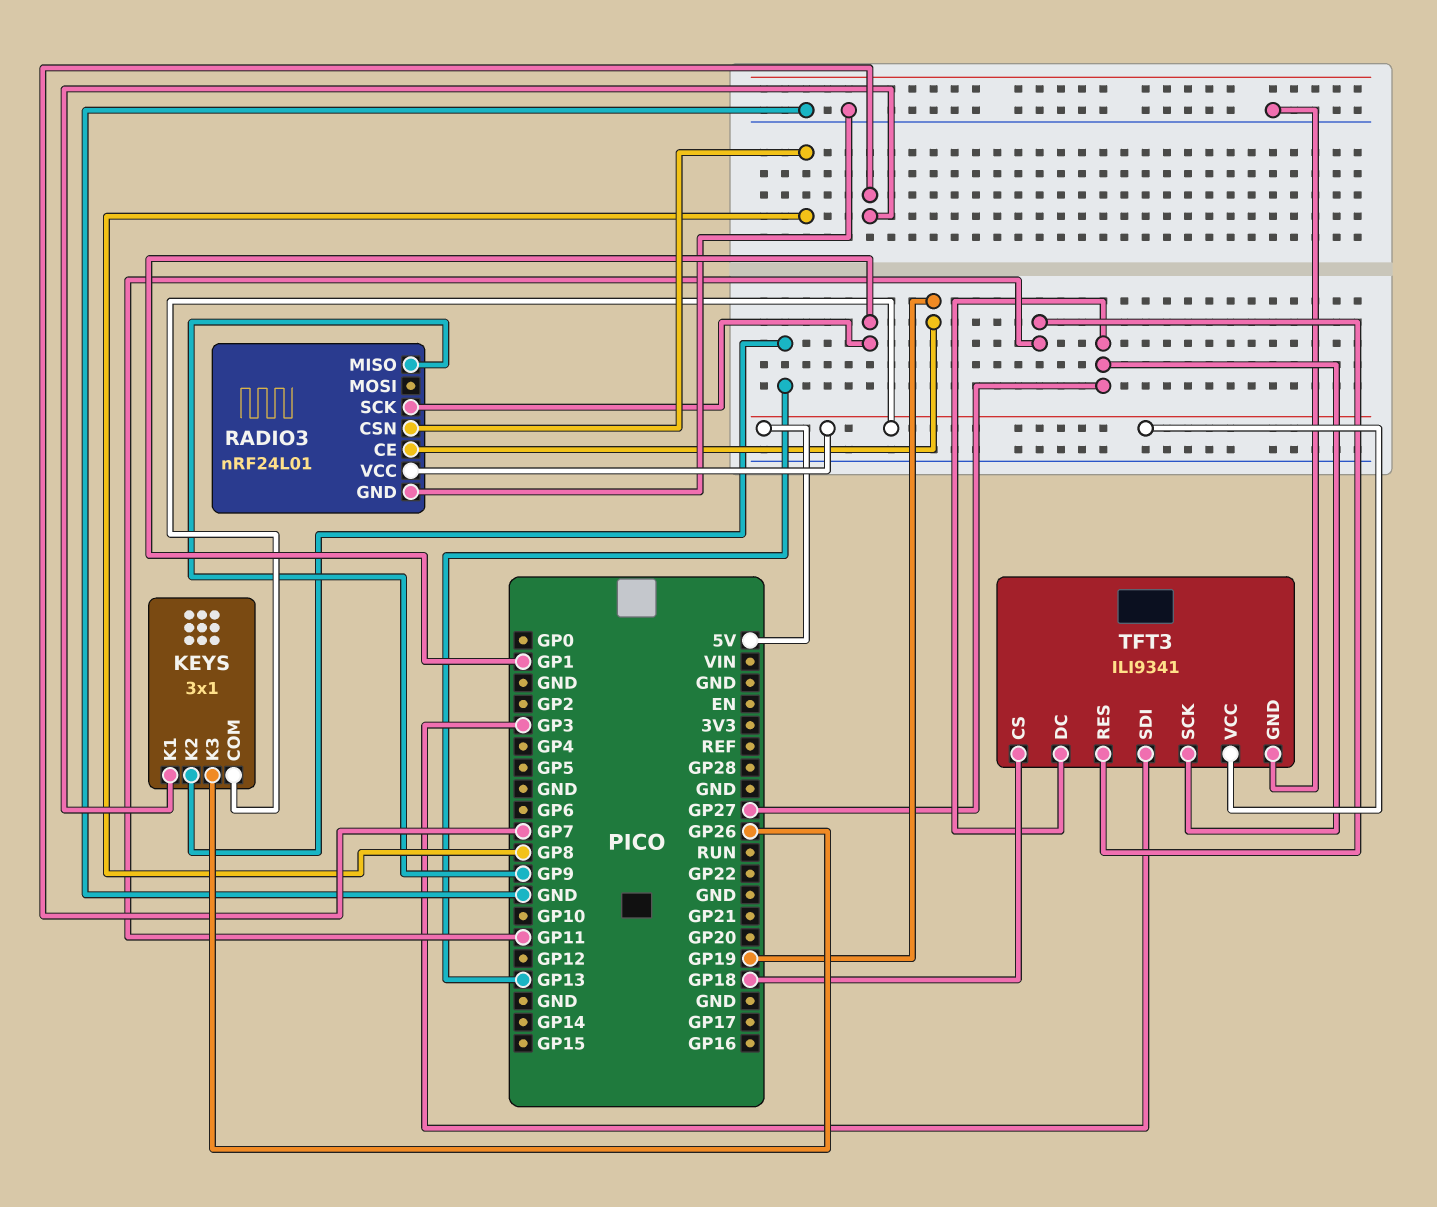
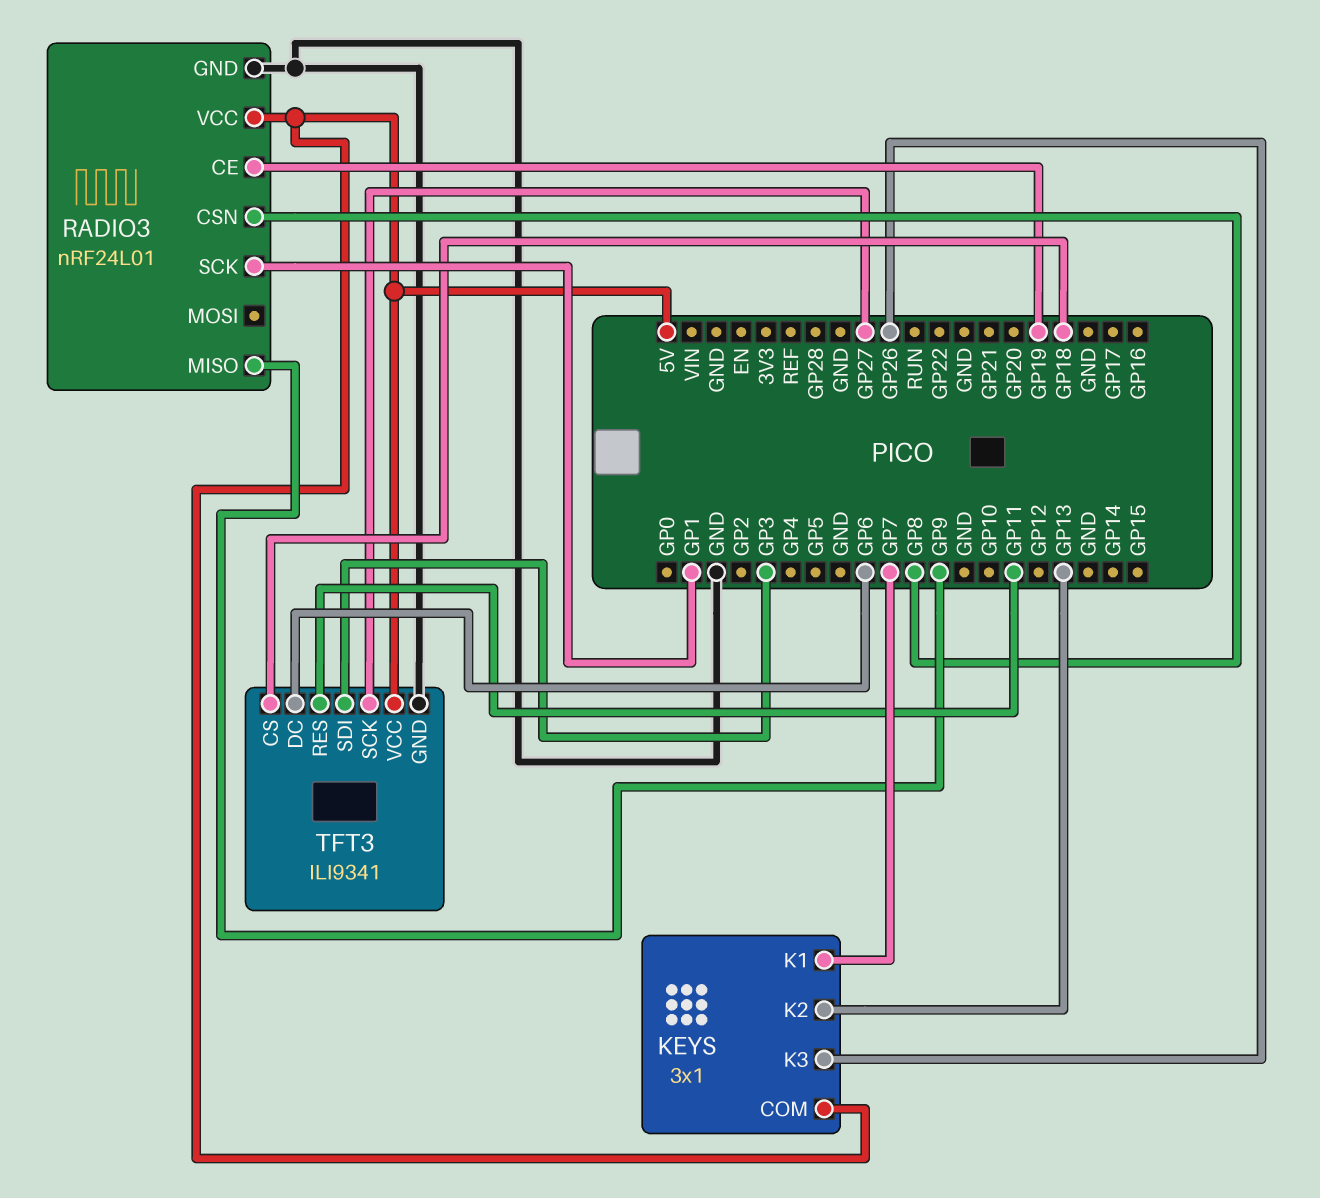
TFT3 pin DC: GP27 -> GP6

